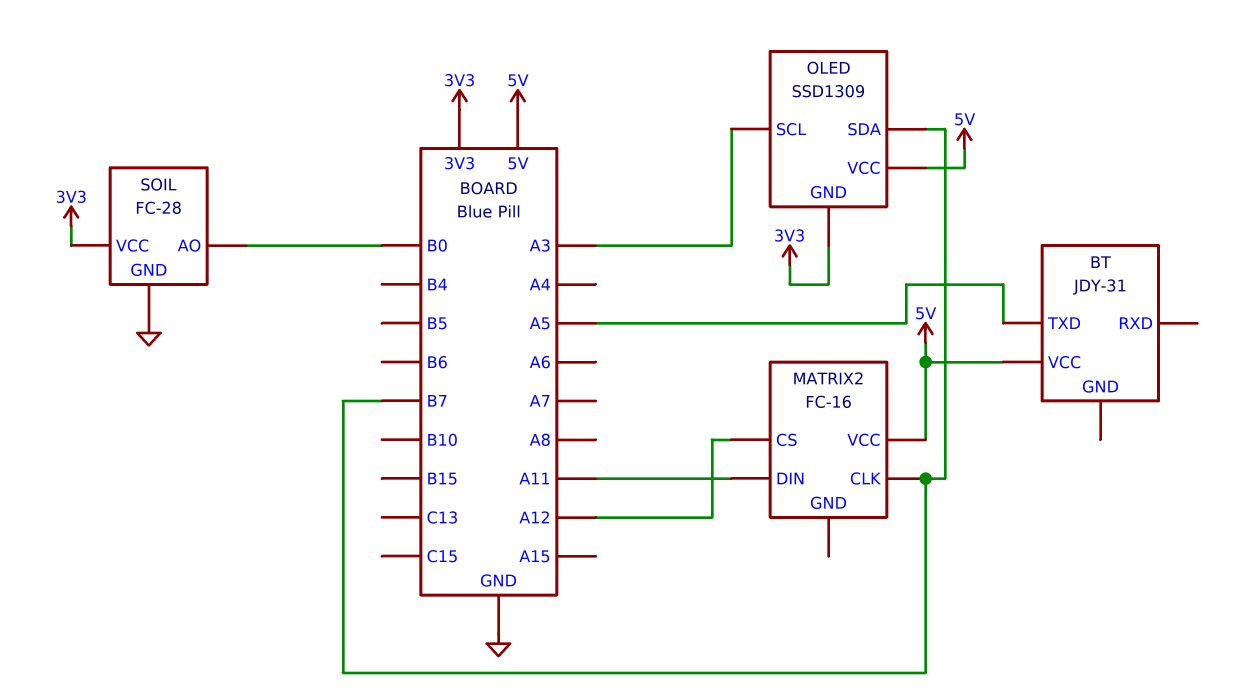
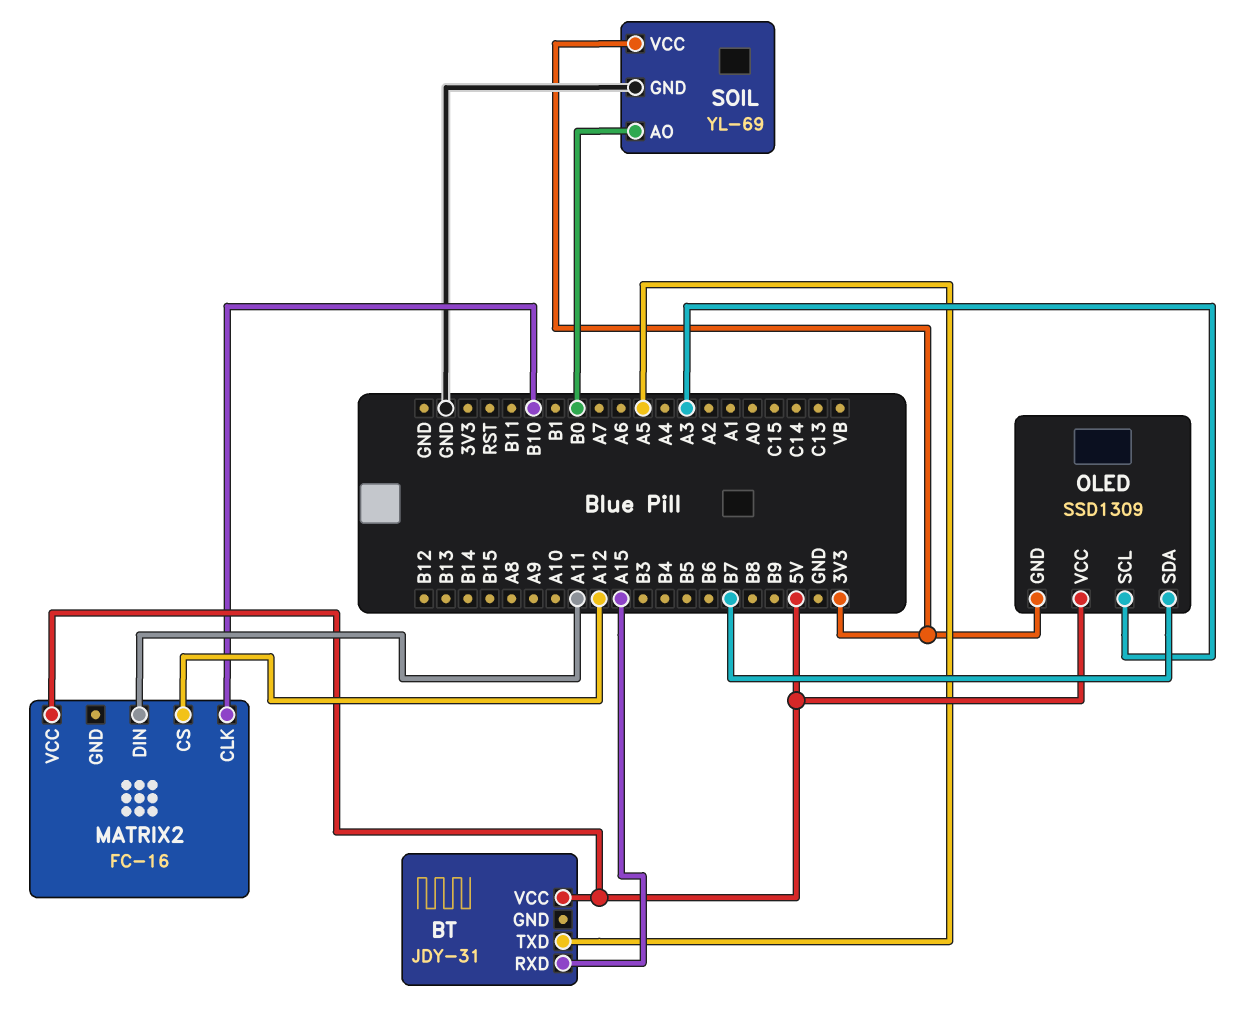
BT pin RXD: none -> A15
MATRIX2 pin CLK: B7 -> B10
SOIL: FC-28 -> YL-69

